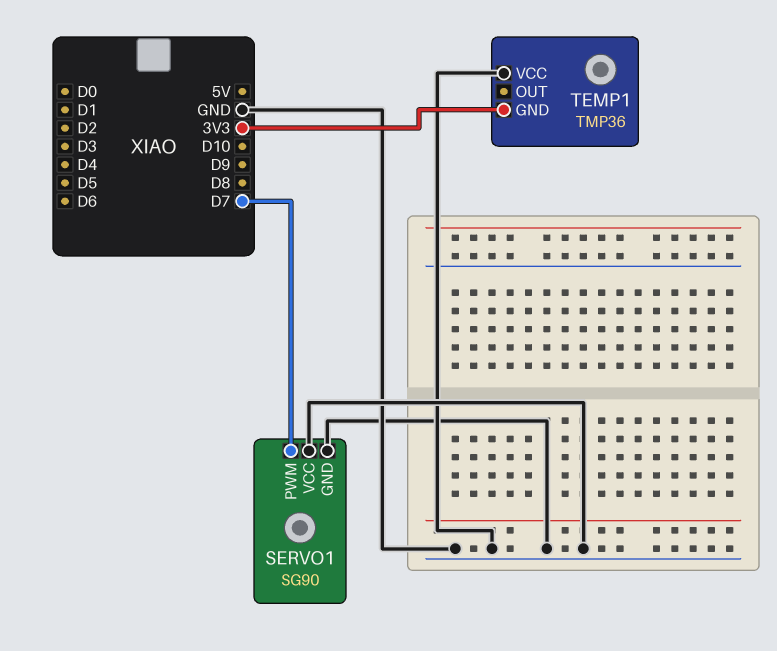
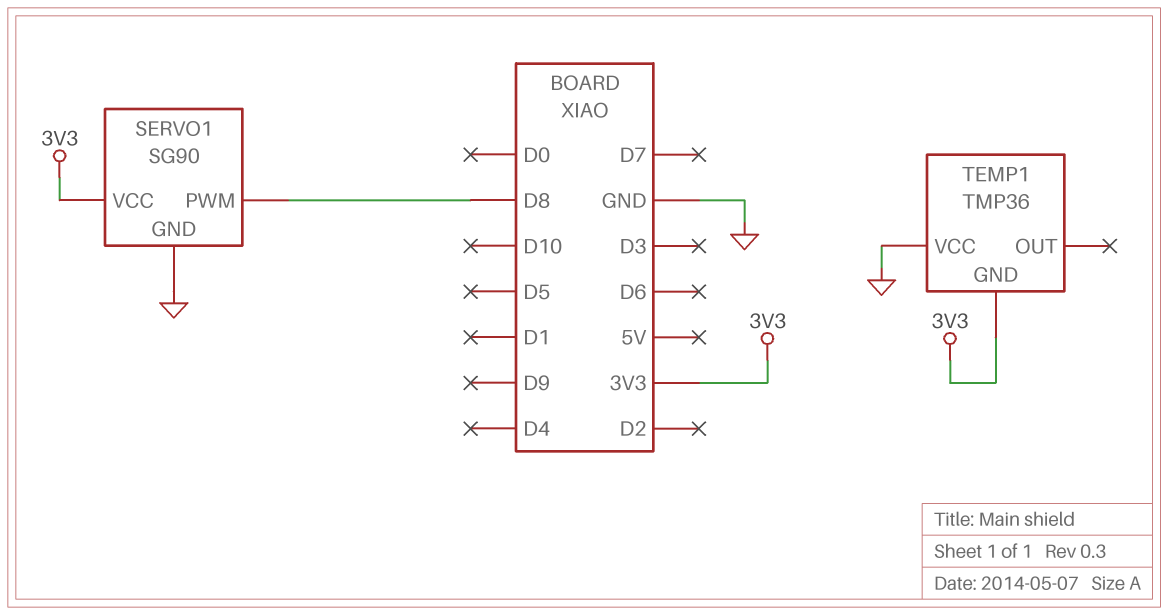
SERVO1 pin PWM: D7 -> D8
SERVO1 pin VCC: GND -> 3V3

